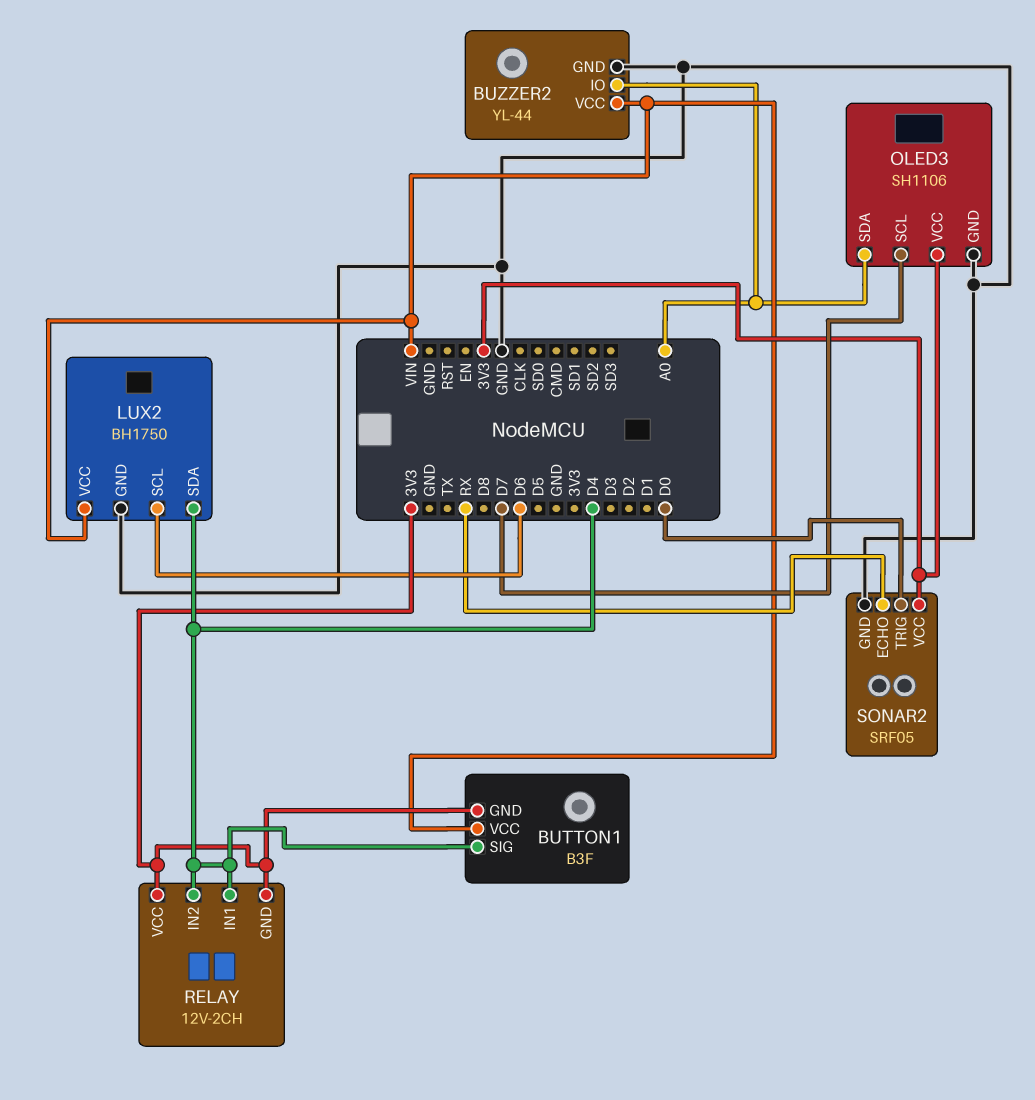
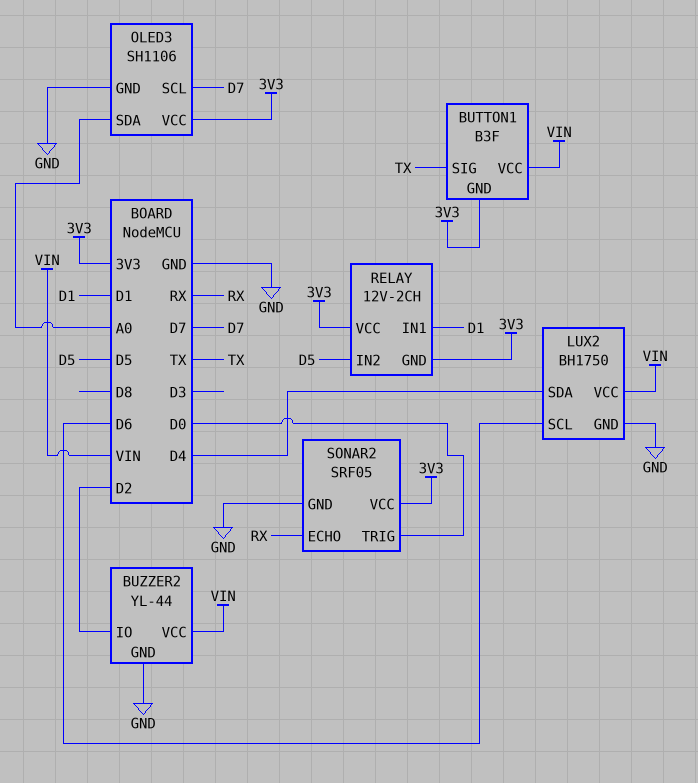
BUTTON1 pin SIG: D4 -> TX
BUZZER2 pin IO: A0 -> D2
RELAY pin IN1: D4 -> D1
RELAY pin IN2: D4 -> D5

